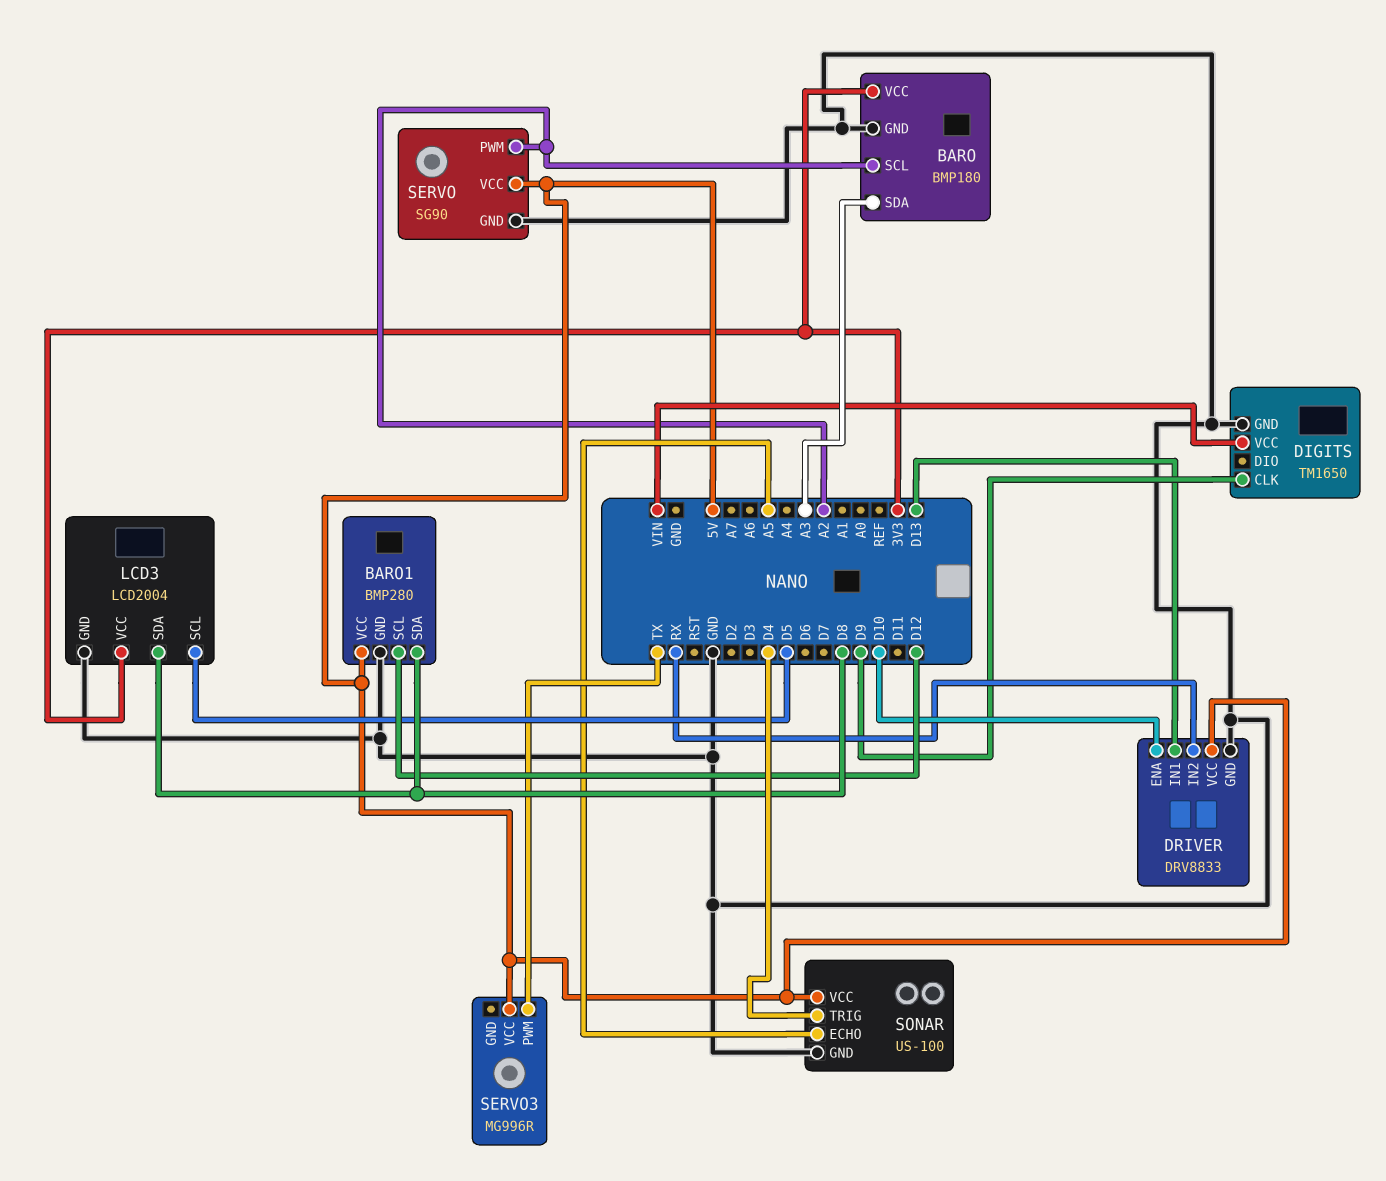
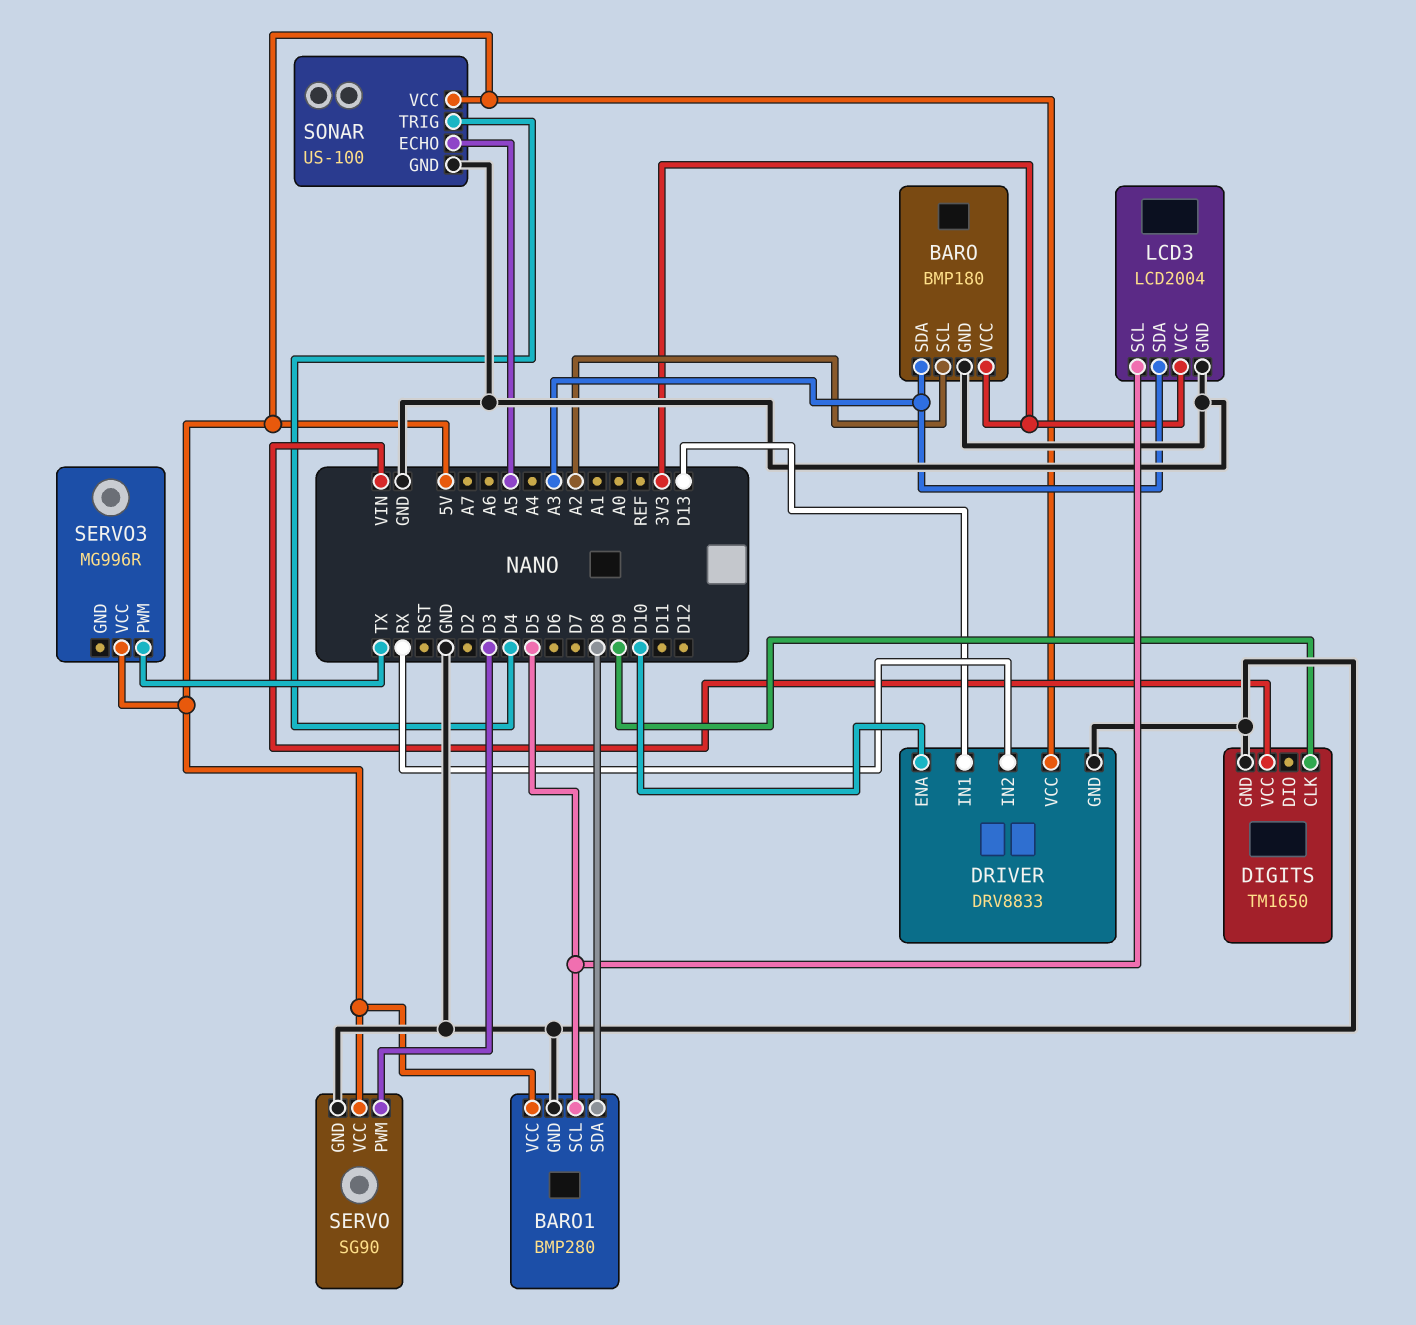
BARO1 pin SCL: D12 -> D5
LCD3 pin SDA: D8 -> A3
SERVO pin PWM: A2 -> D3

